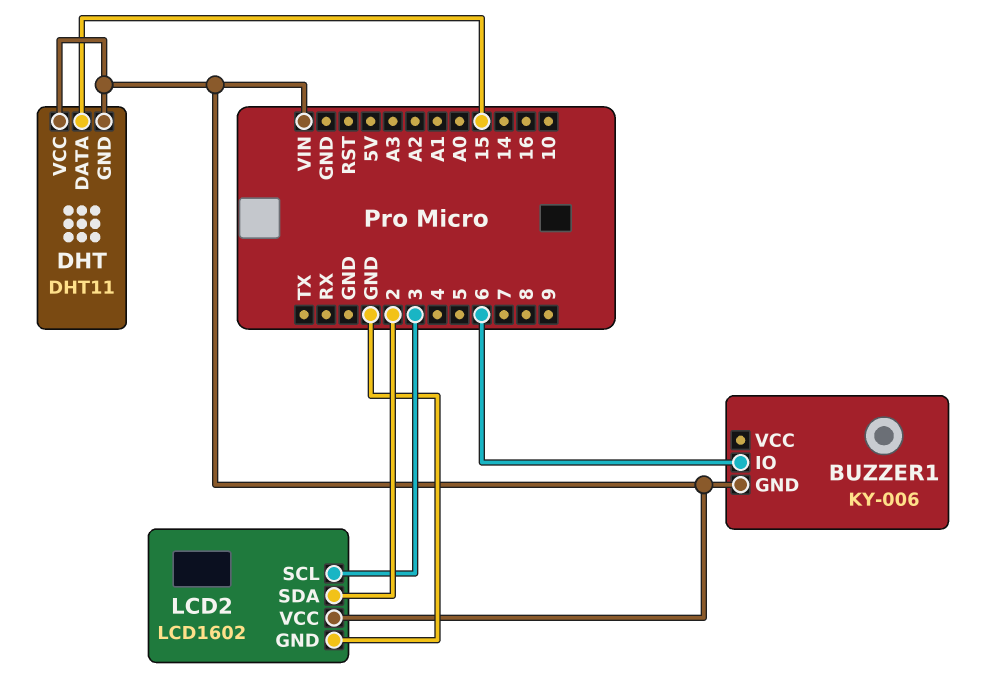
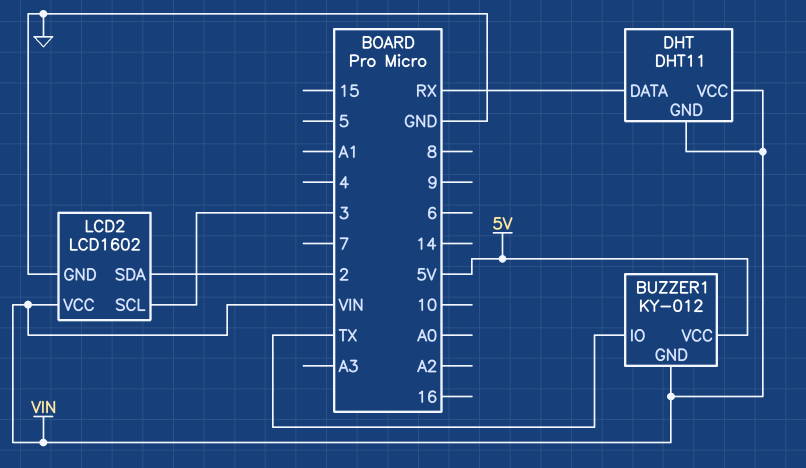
BUZZER1: KY-006 -> KY-012
BUZZER1 pin IO: 6 -> TX
BUZZER1 pin VCC: none -> 5V
DHT pin DATA: 15 -> RX

